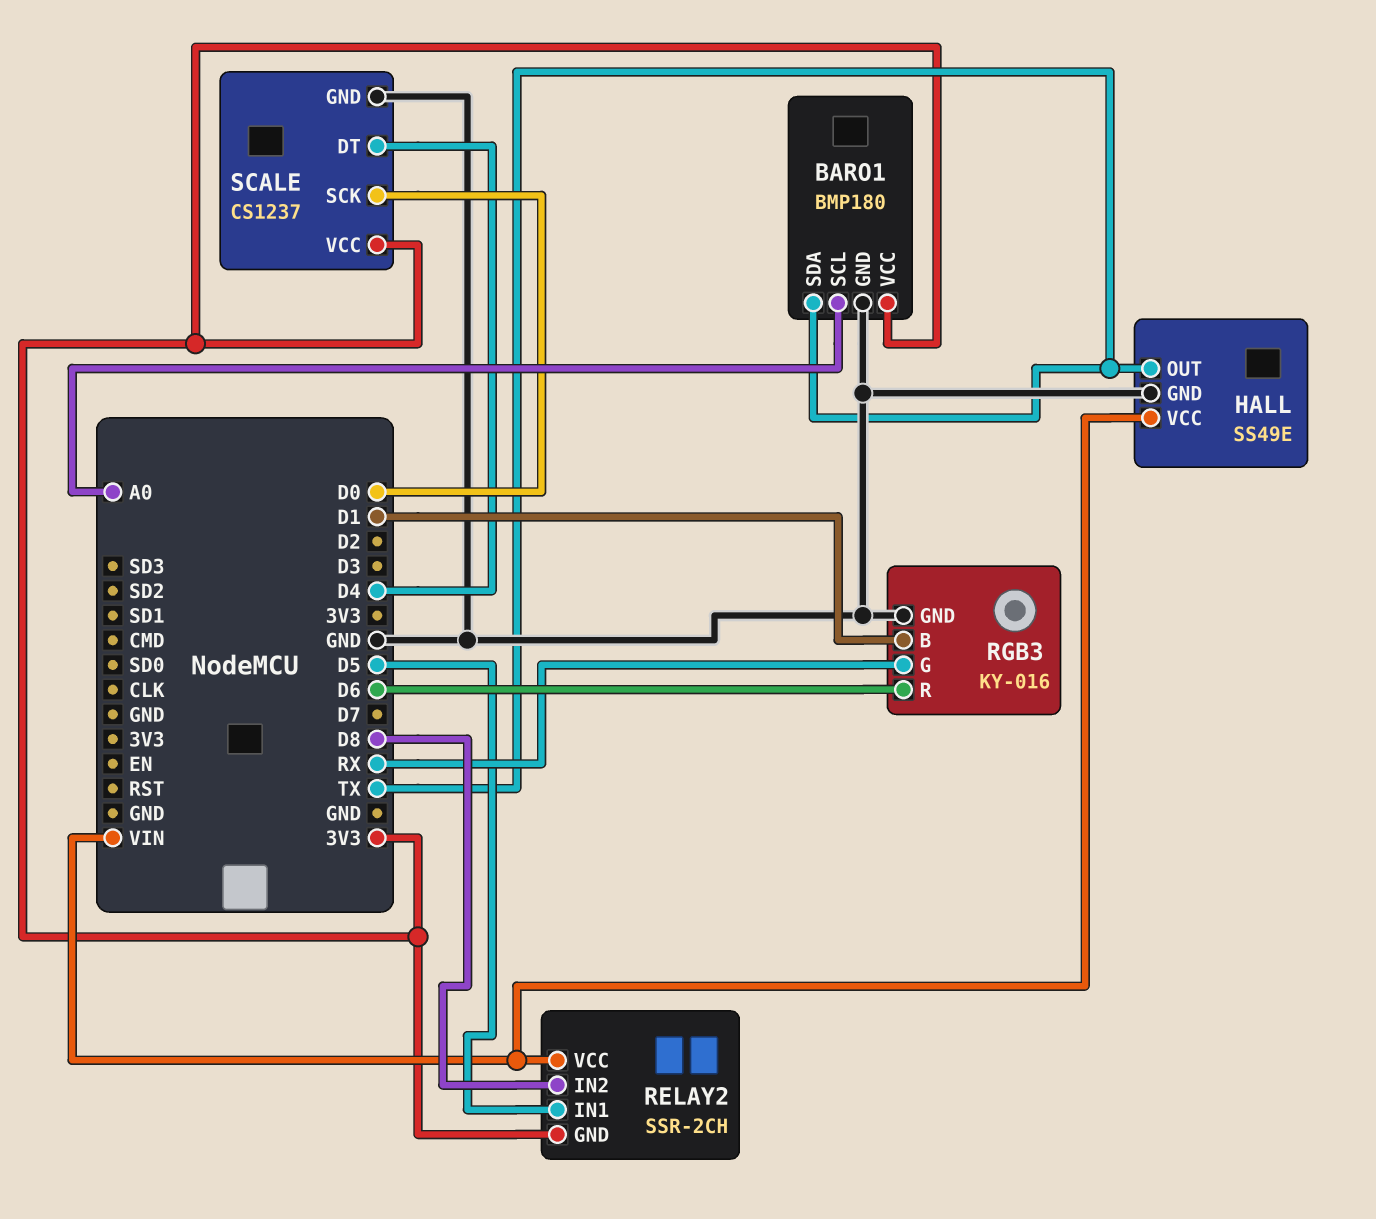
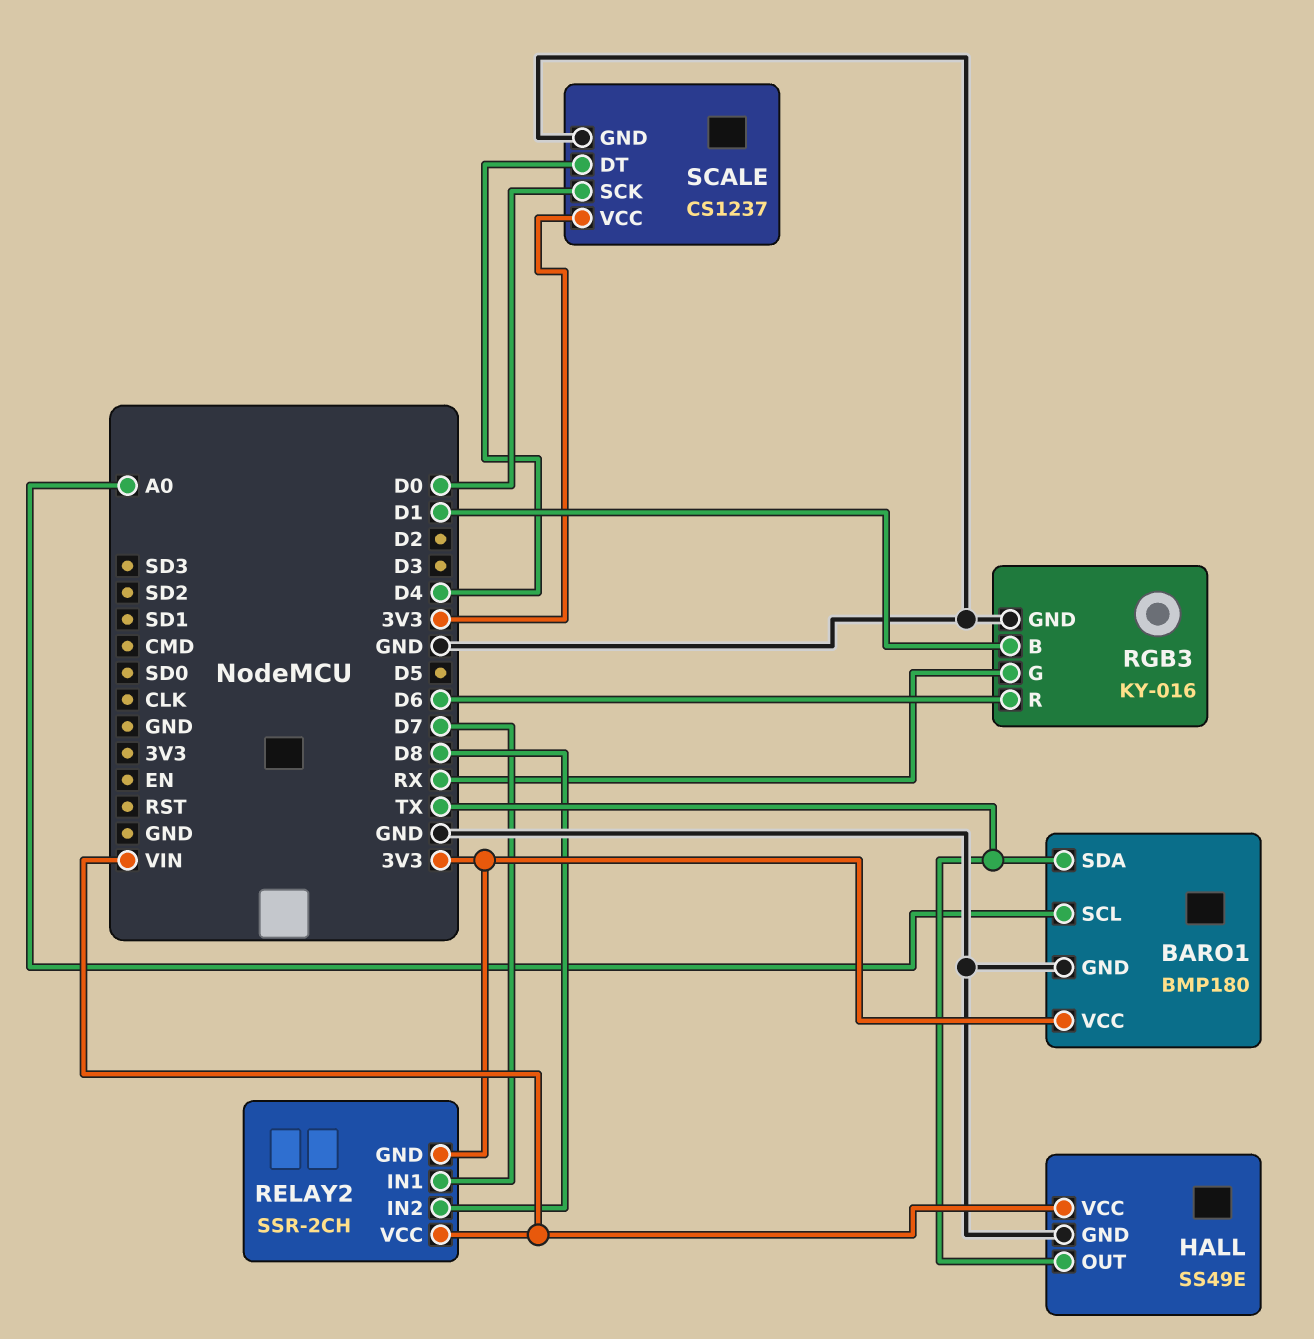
RELAY2 pin IN1: D5 -> D7

